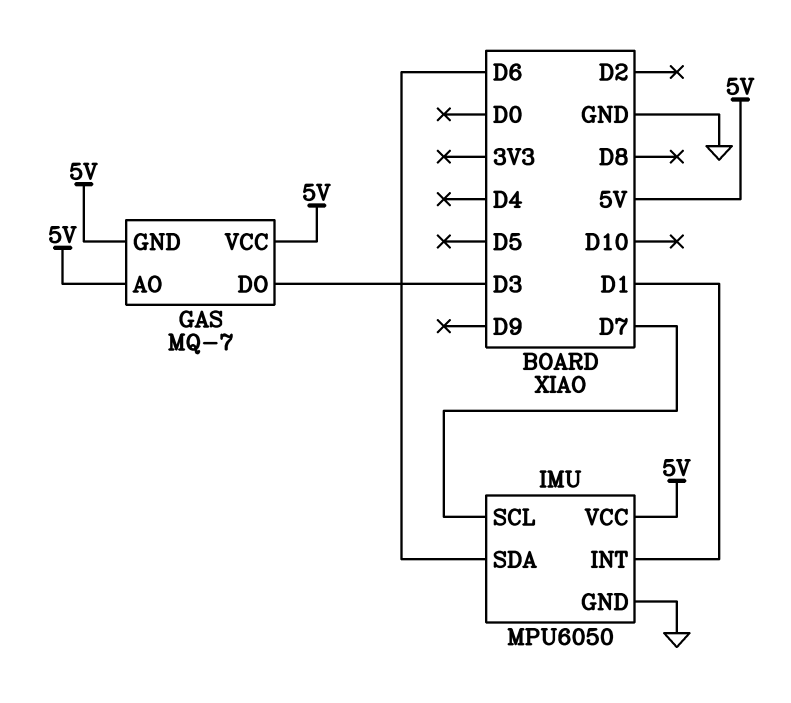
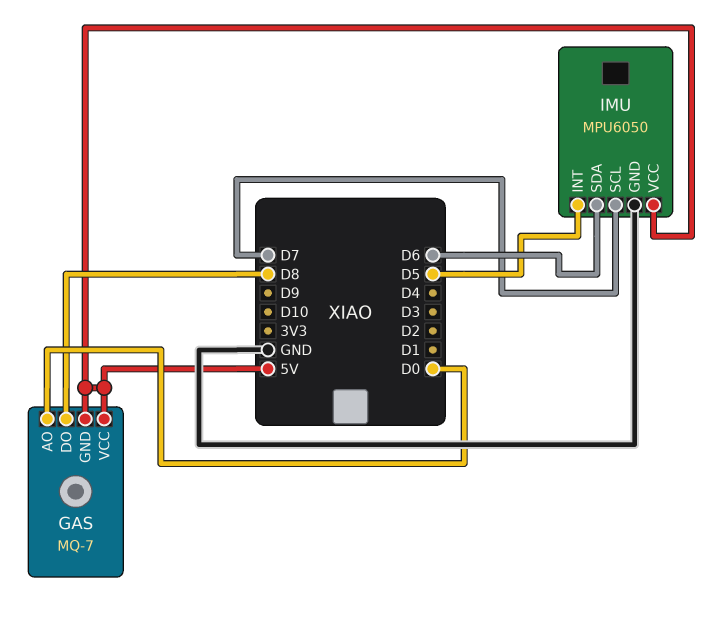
GAS pin AO: 5V -> D0
GAS pin DO: D3 -> D8
IMU pin INT: D1 -> D5

